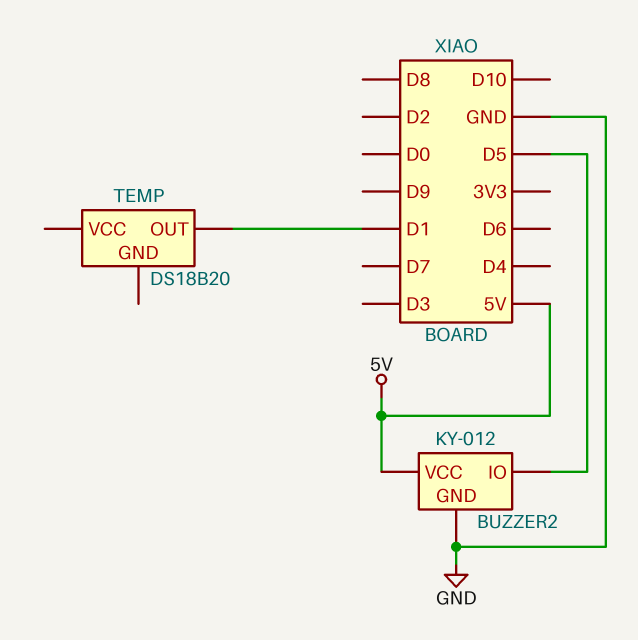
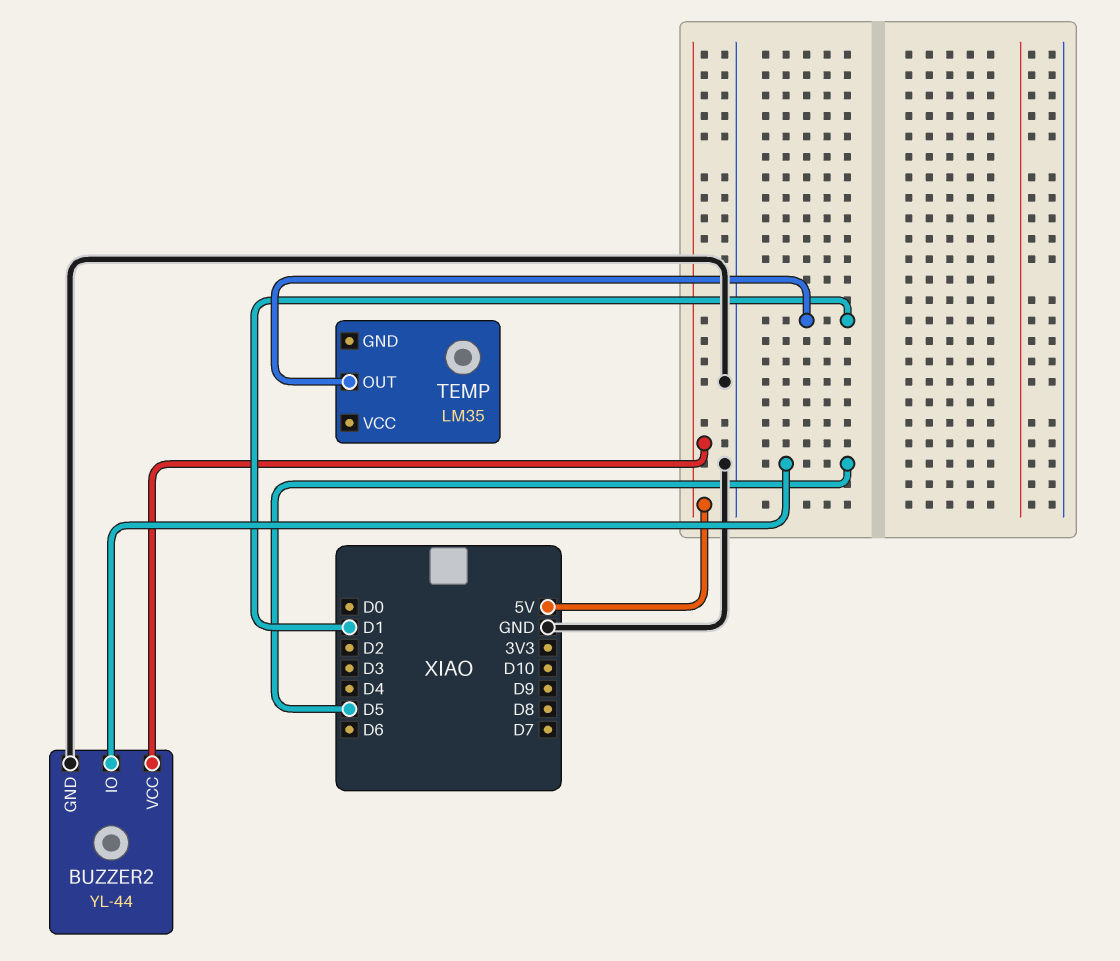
BUZZER2: KY-012 -> YL-44
TEMP: DS18B20 -> LM35

